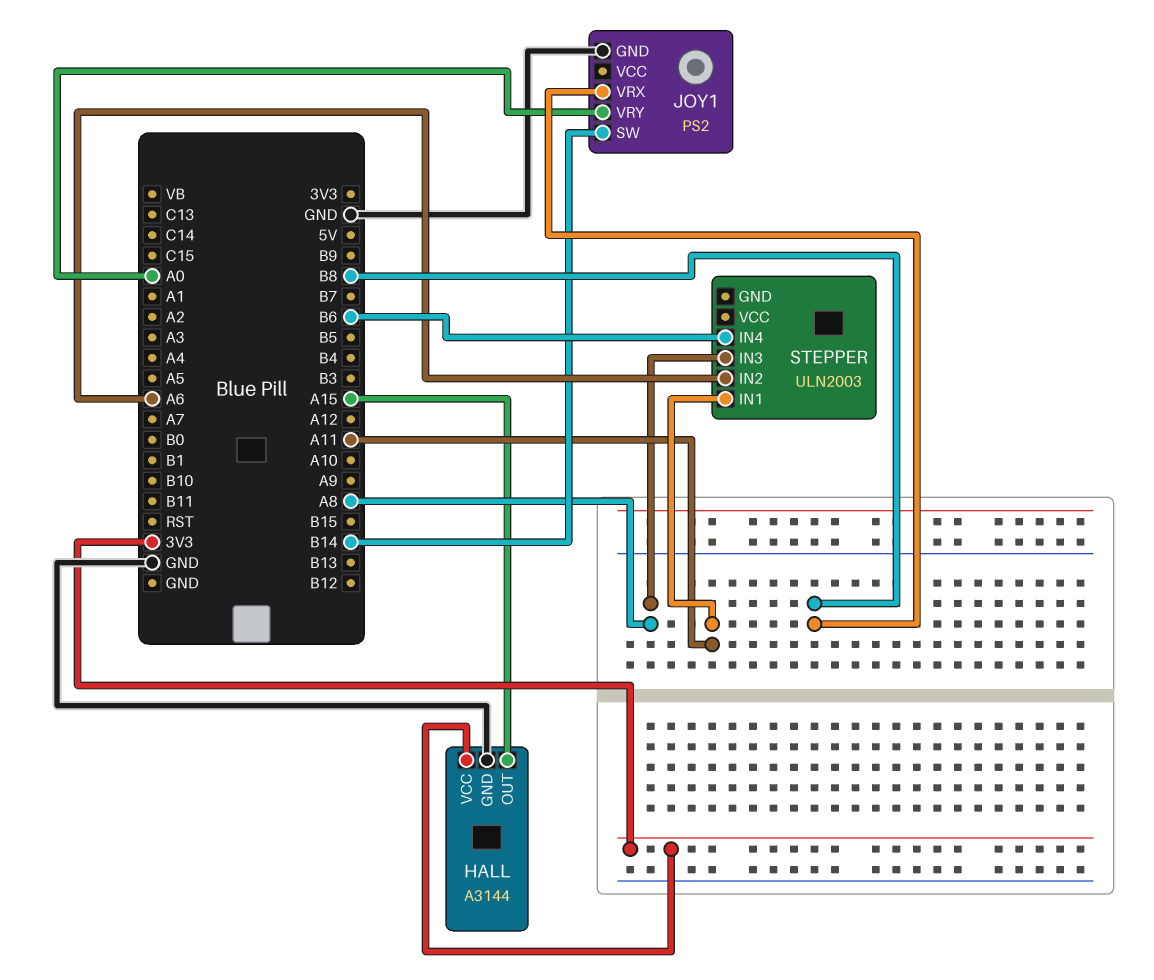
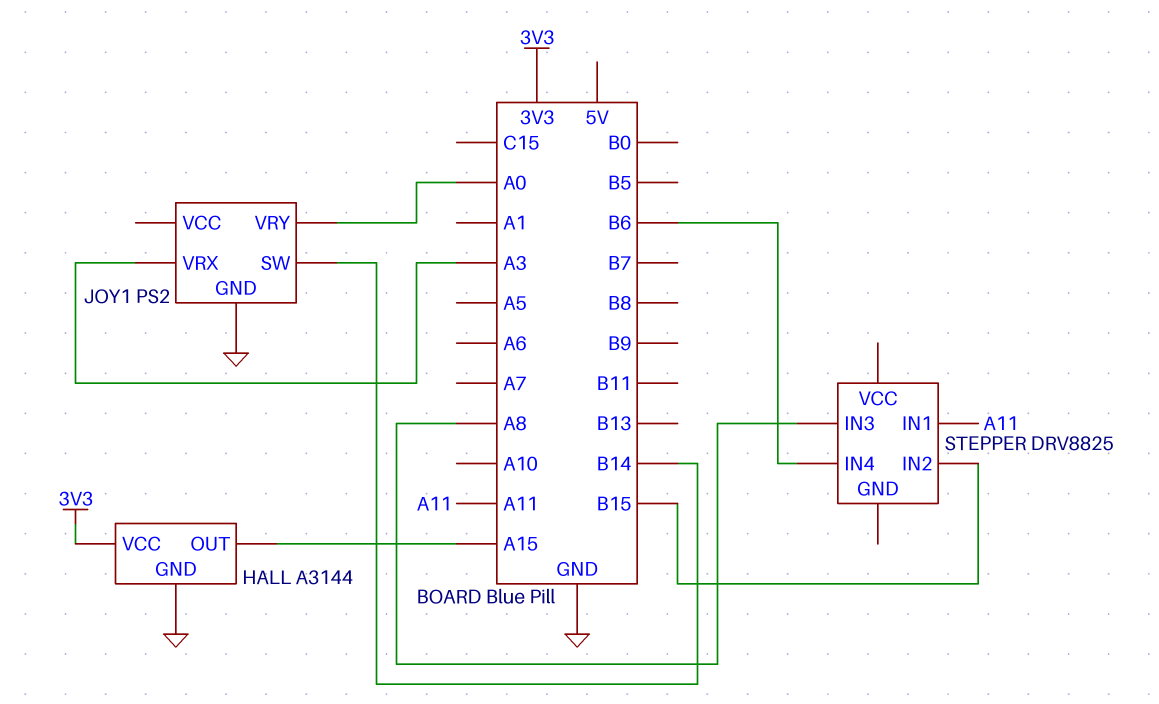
JOY1 pin VRX: B8 -> A3
STEPPER: ULN2003 -> DRV8825
STEPPER pin IN2: A6 -> B15

